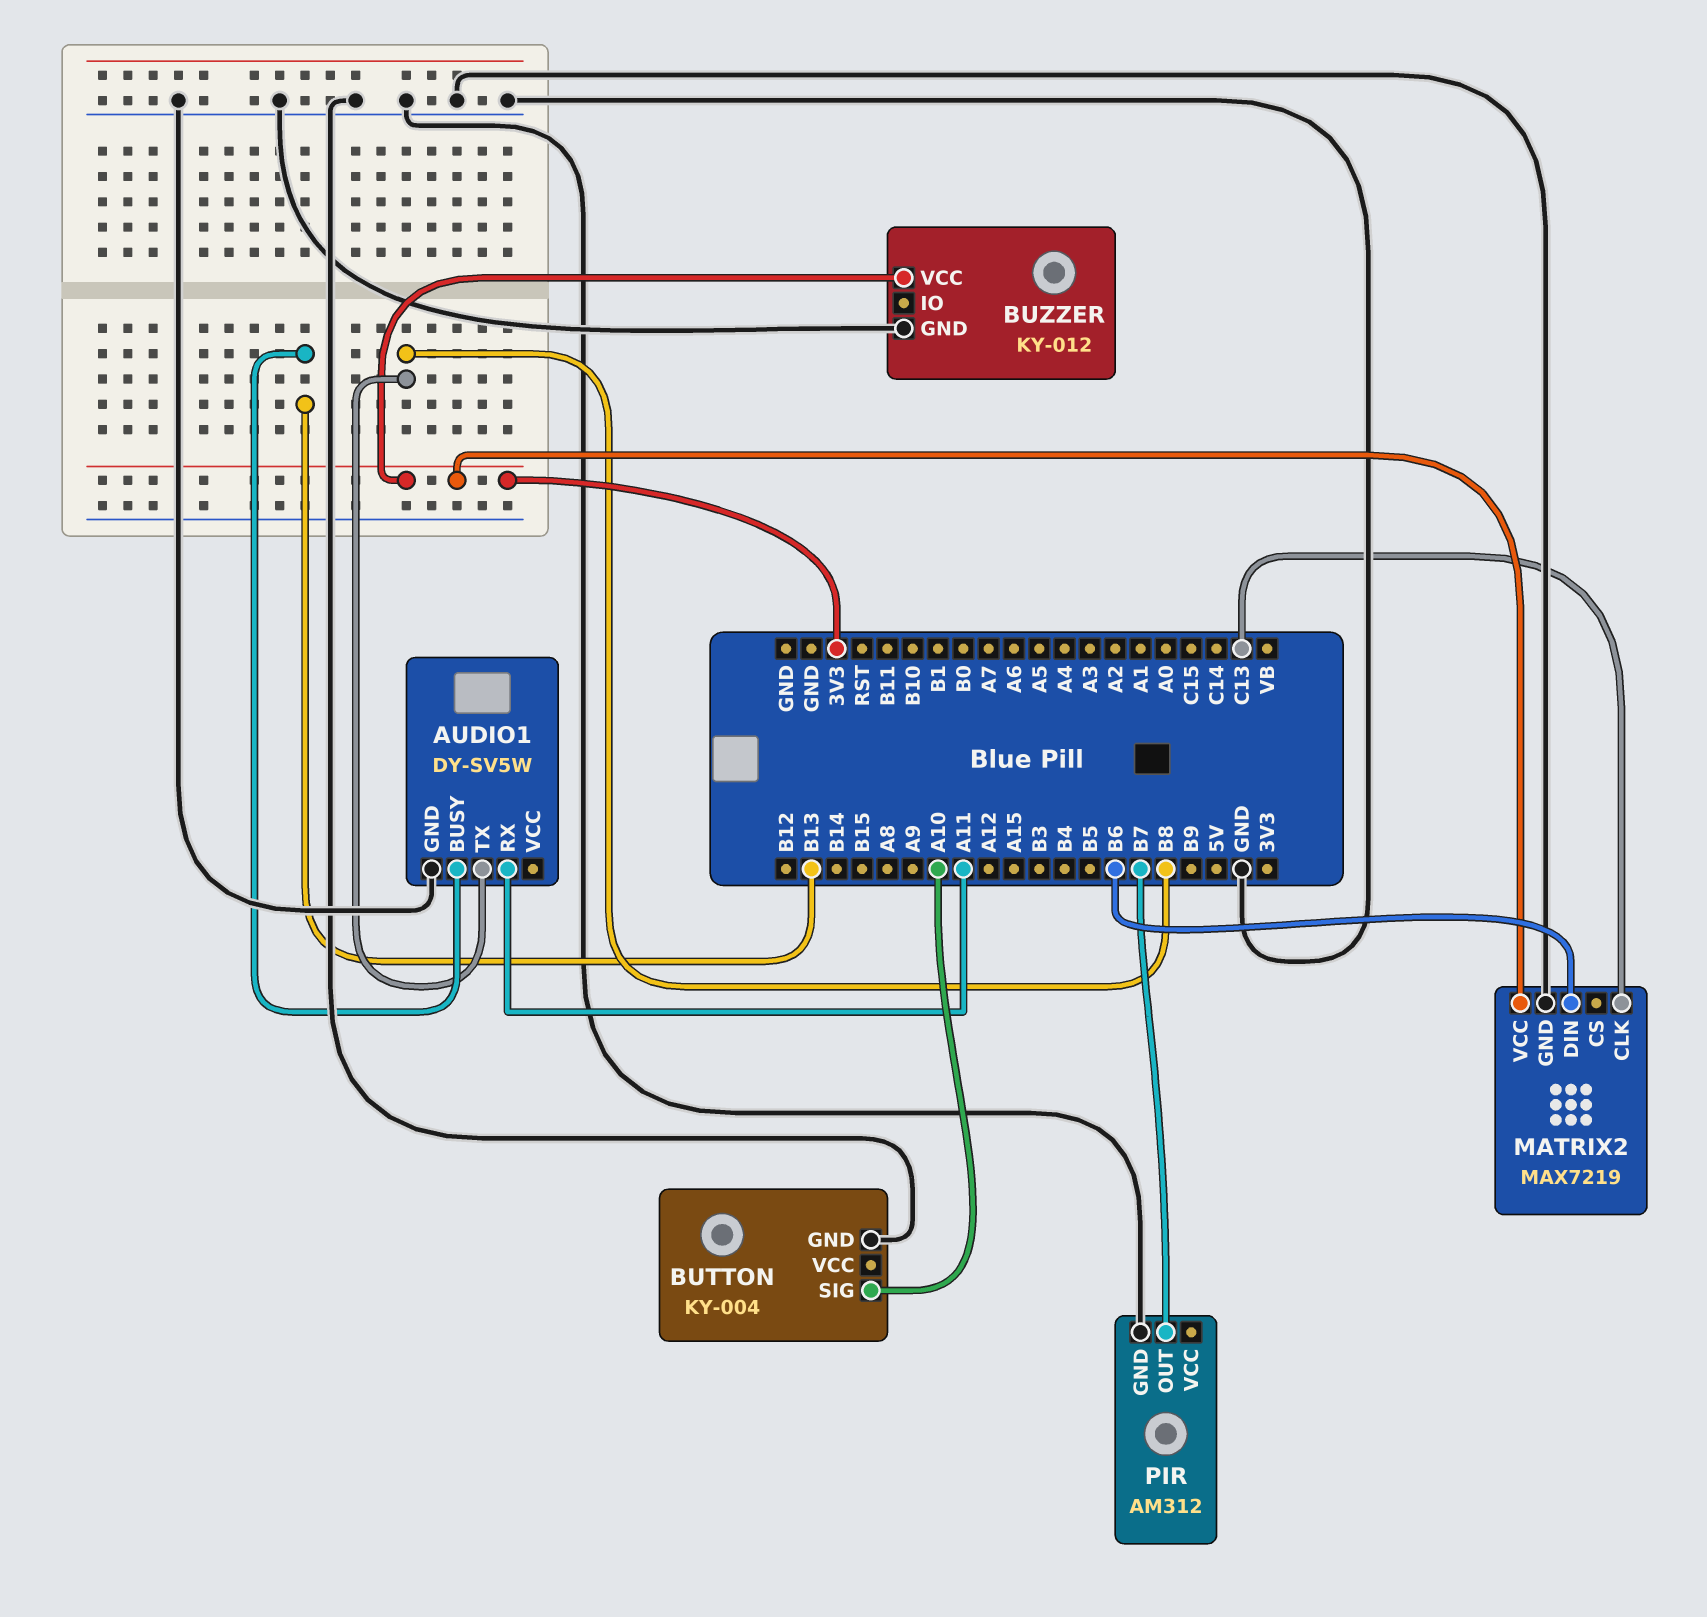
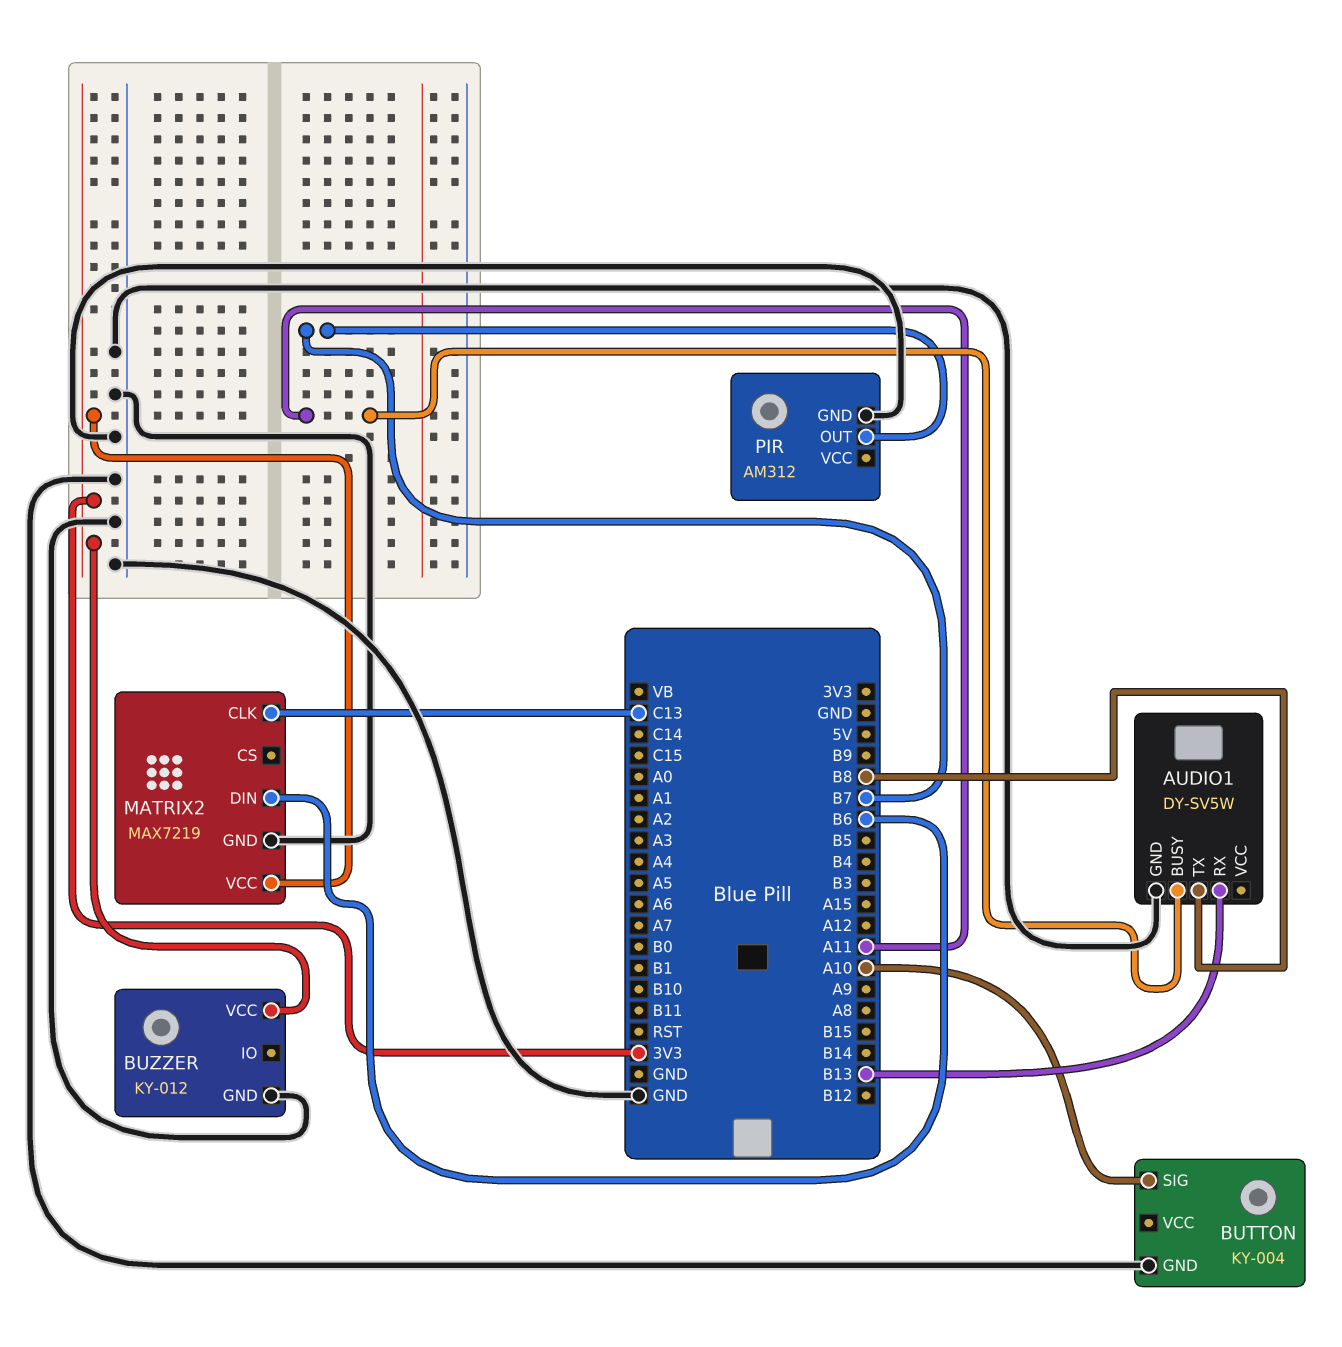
AUDIO1 pin BUSY: B13 -> A11
AUDIO1 pin RX: A11 -> B13

